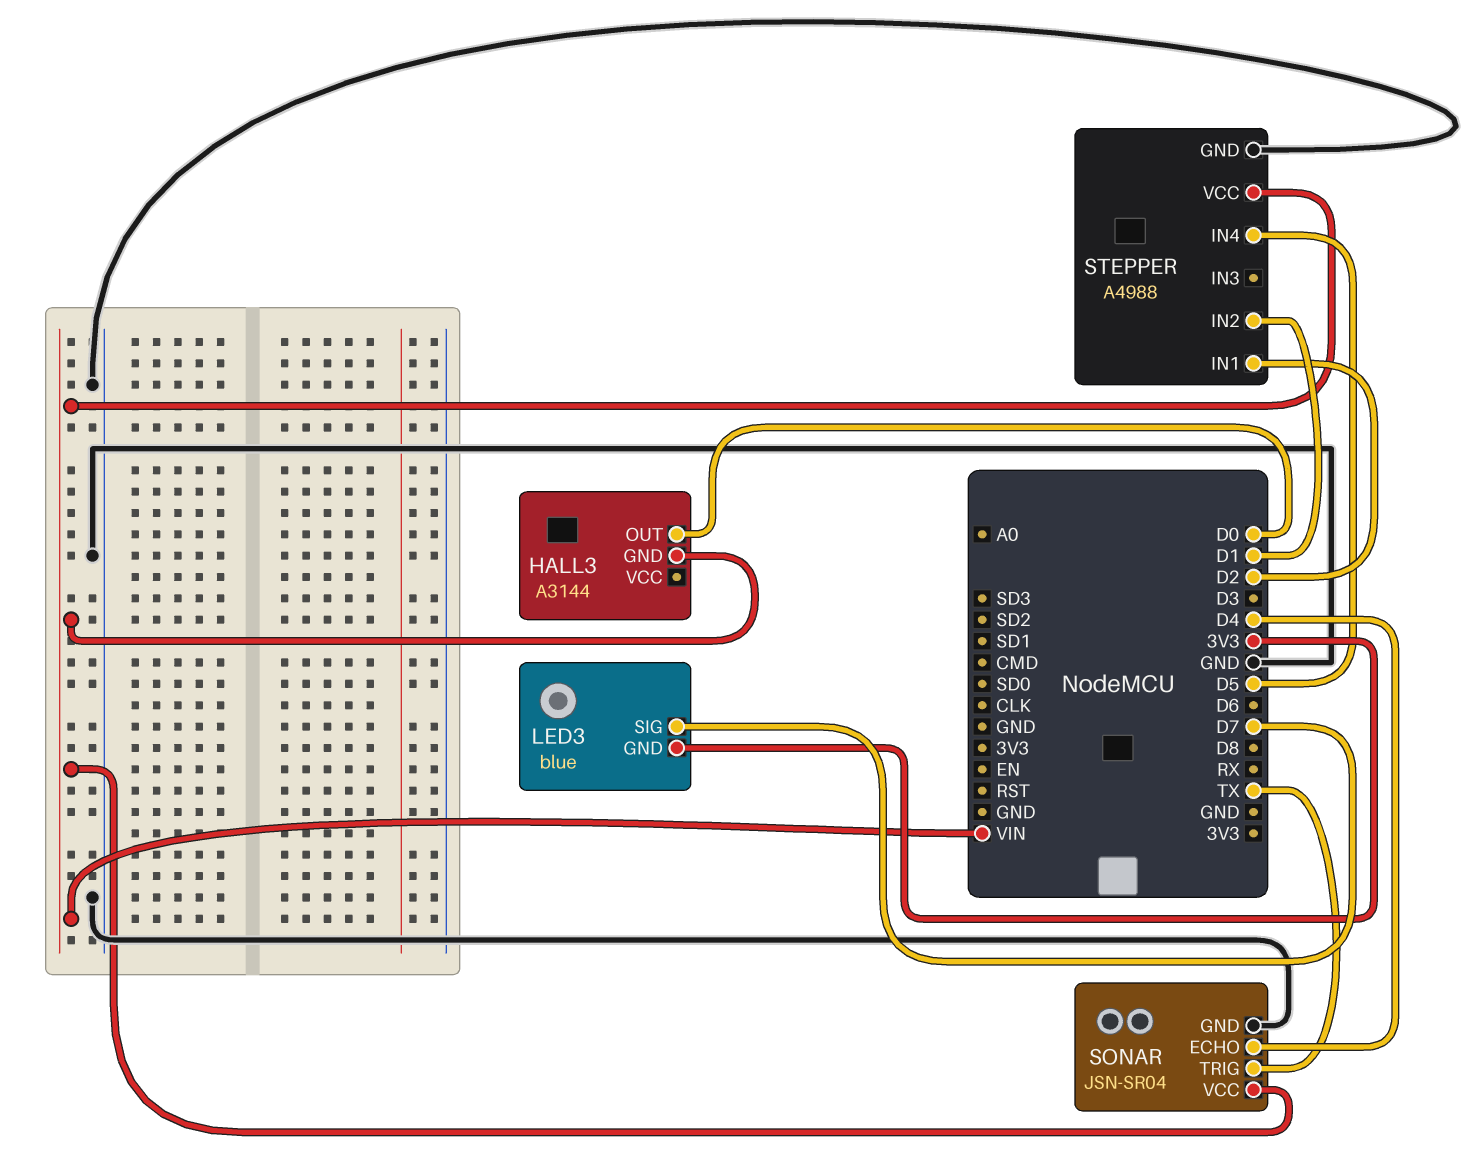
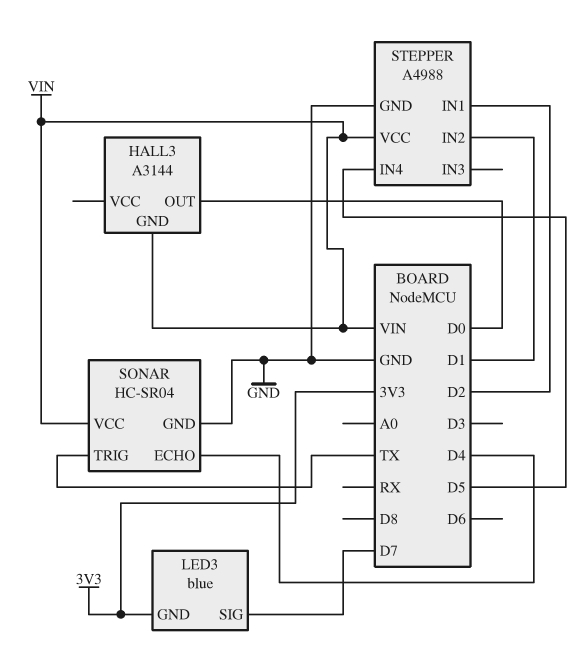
SONAR: JSN-SR04 -> HC-SR04

